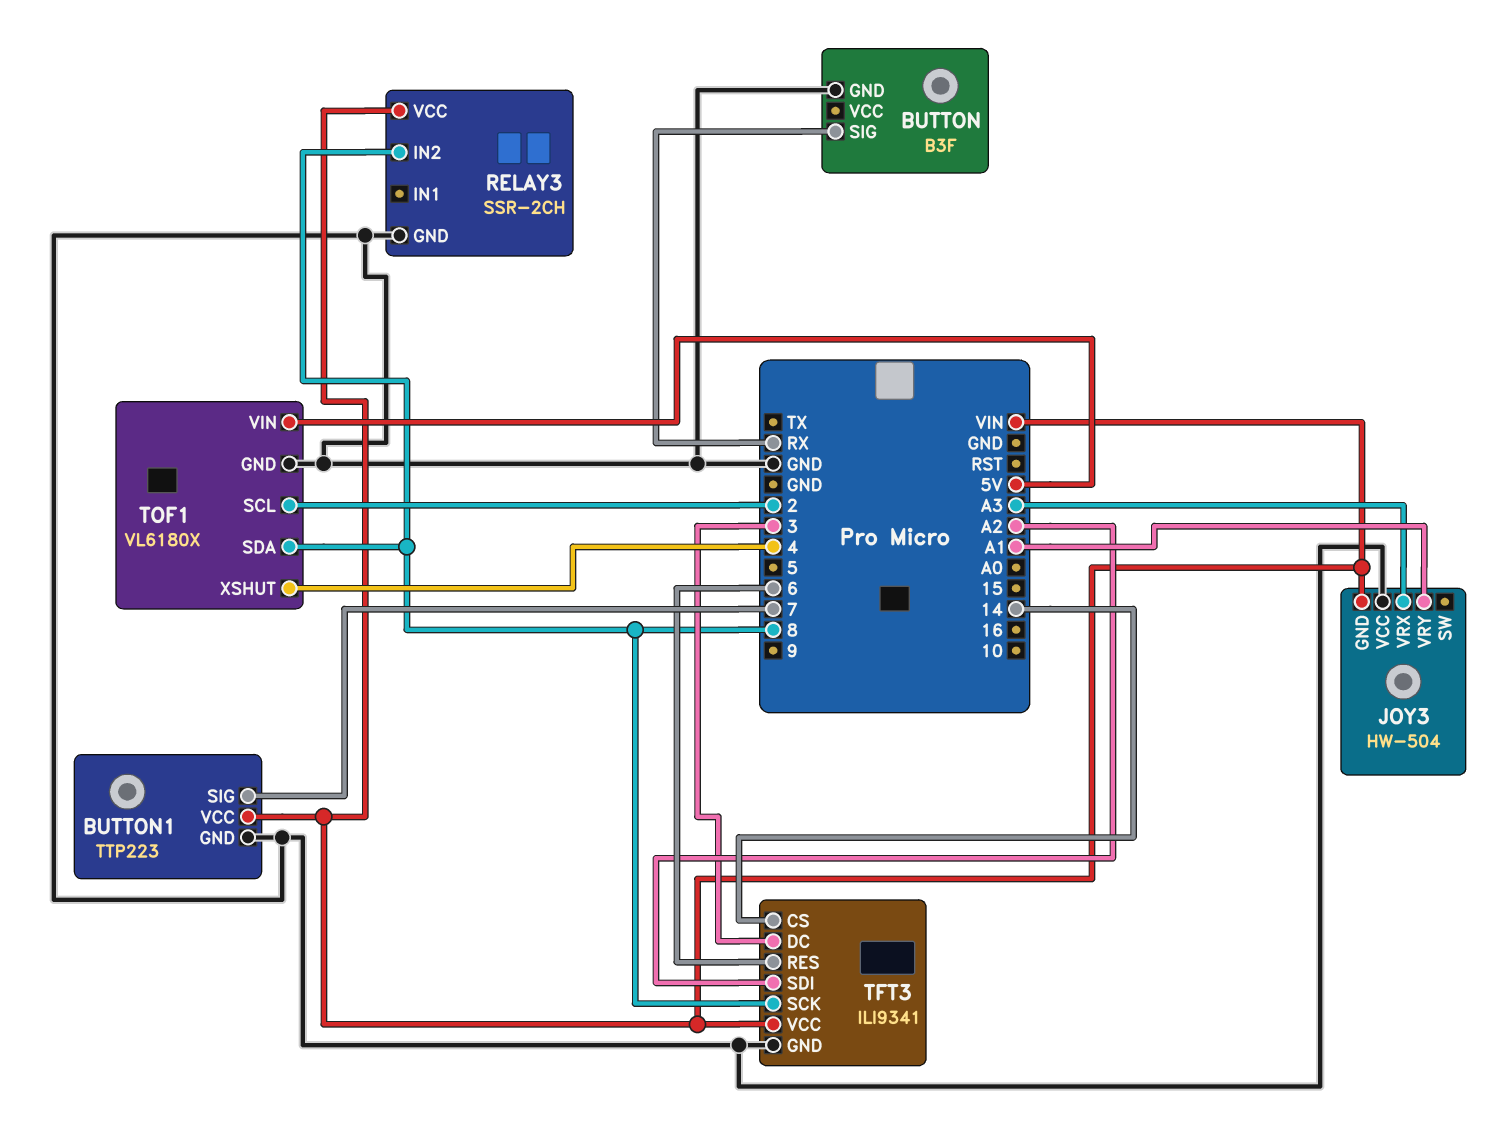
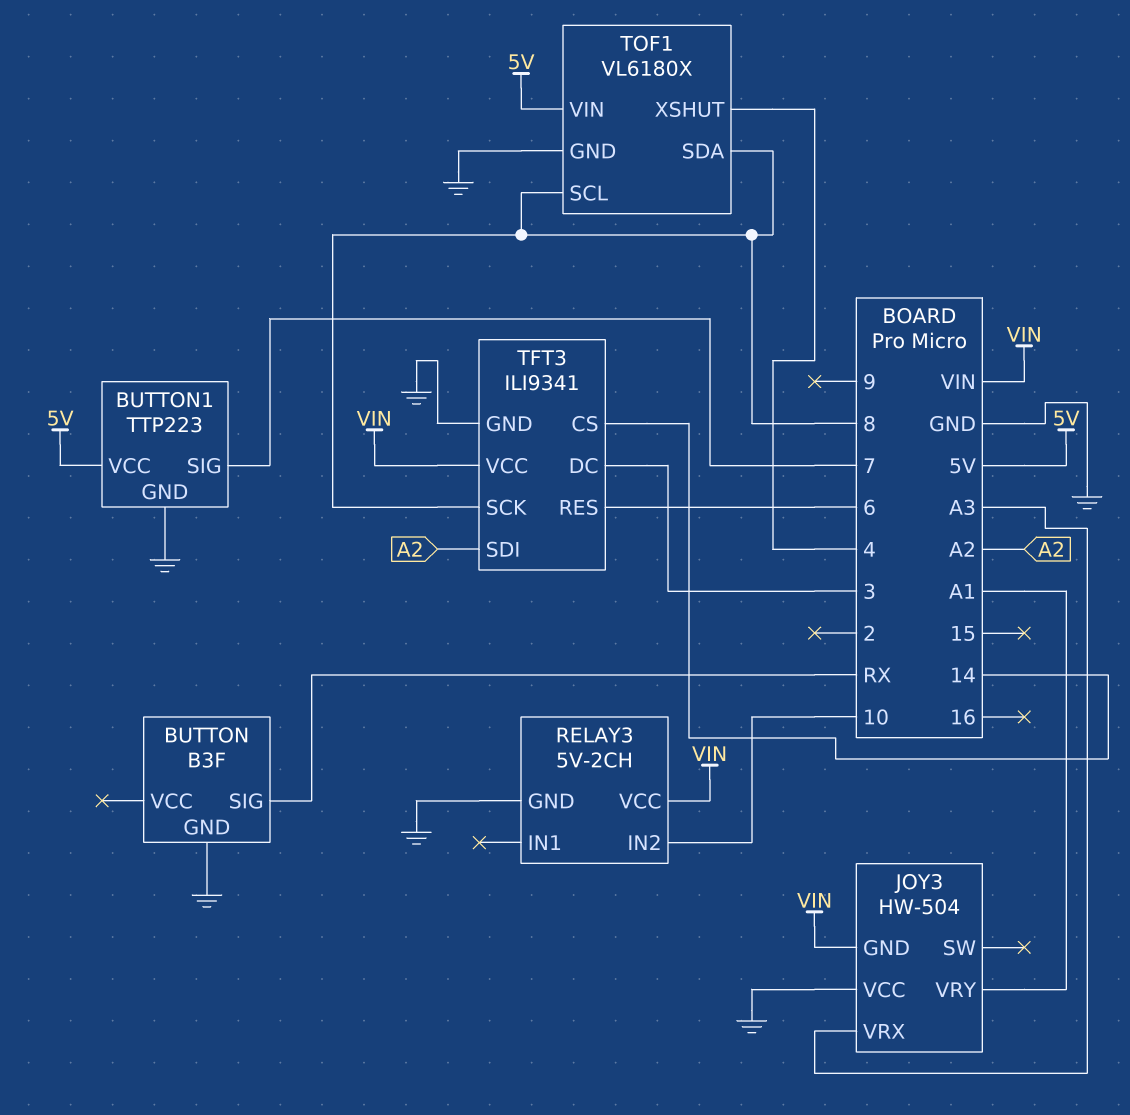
BUTTON1 pin VCC: VIN -> 5V
RELAY3: SSR-2CH -> 5V-2CH
RELAY3 pin IN2: 8 -> 10
TOF1 pin SCL: 2 -> 8

